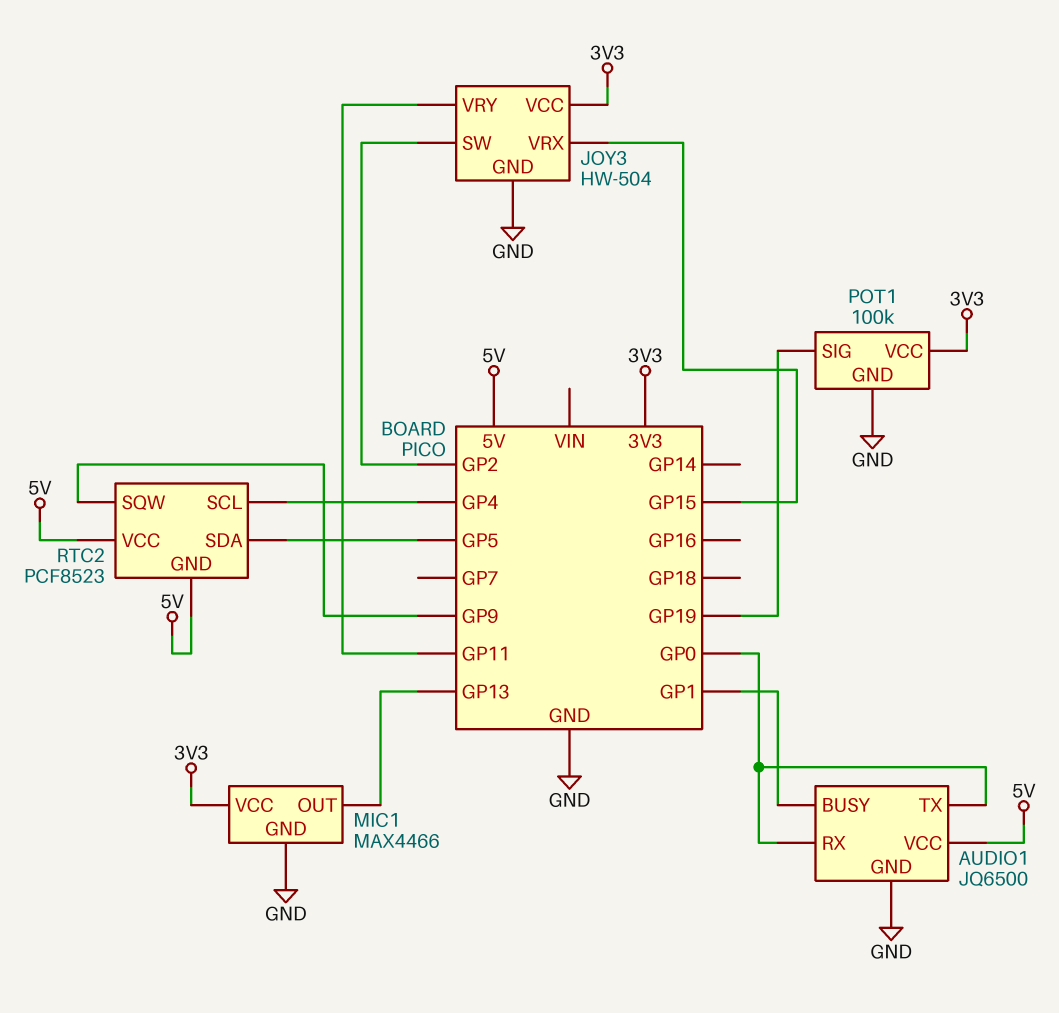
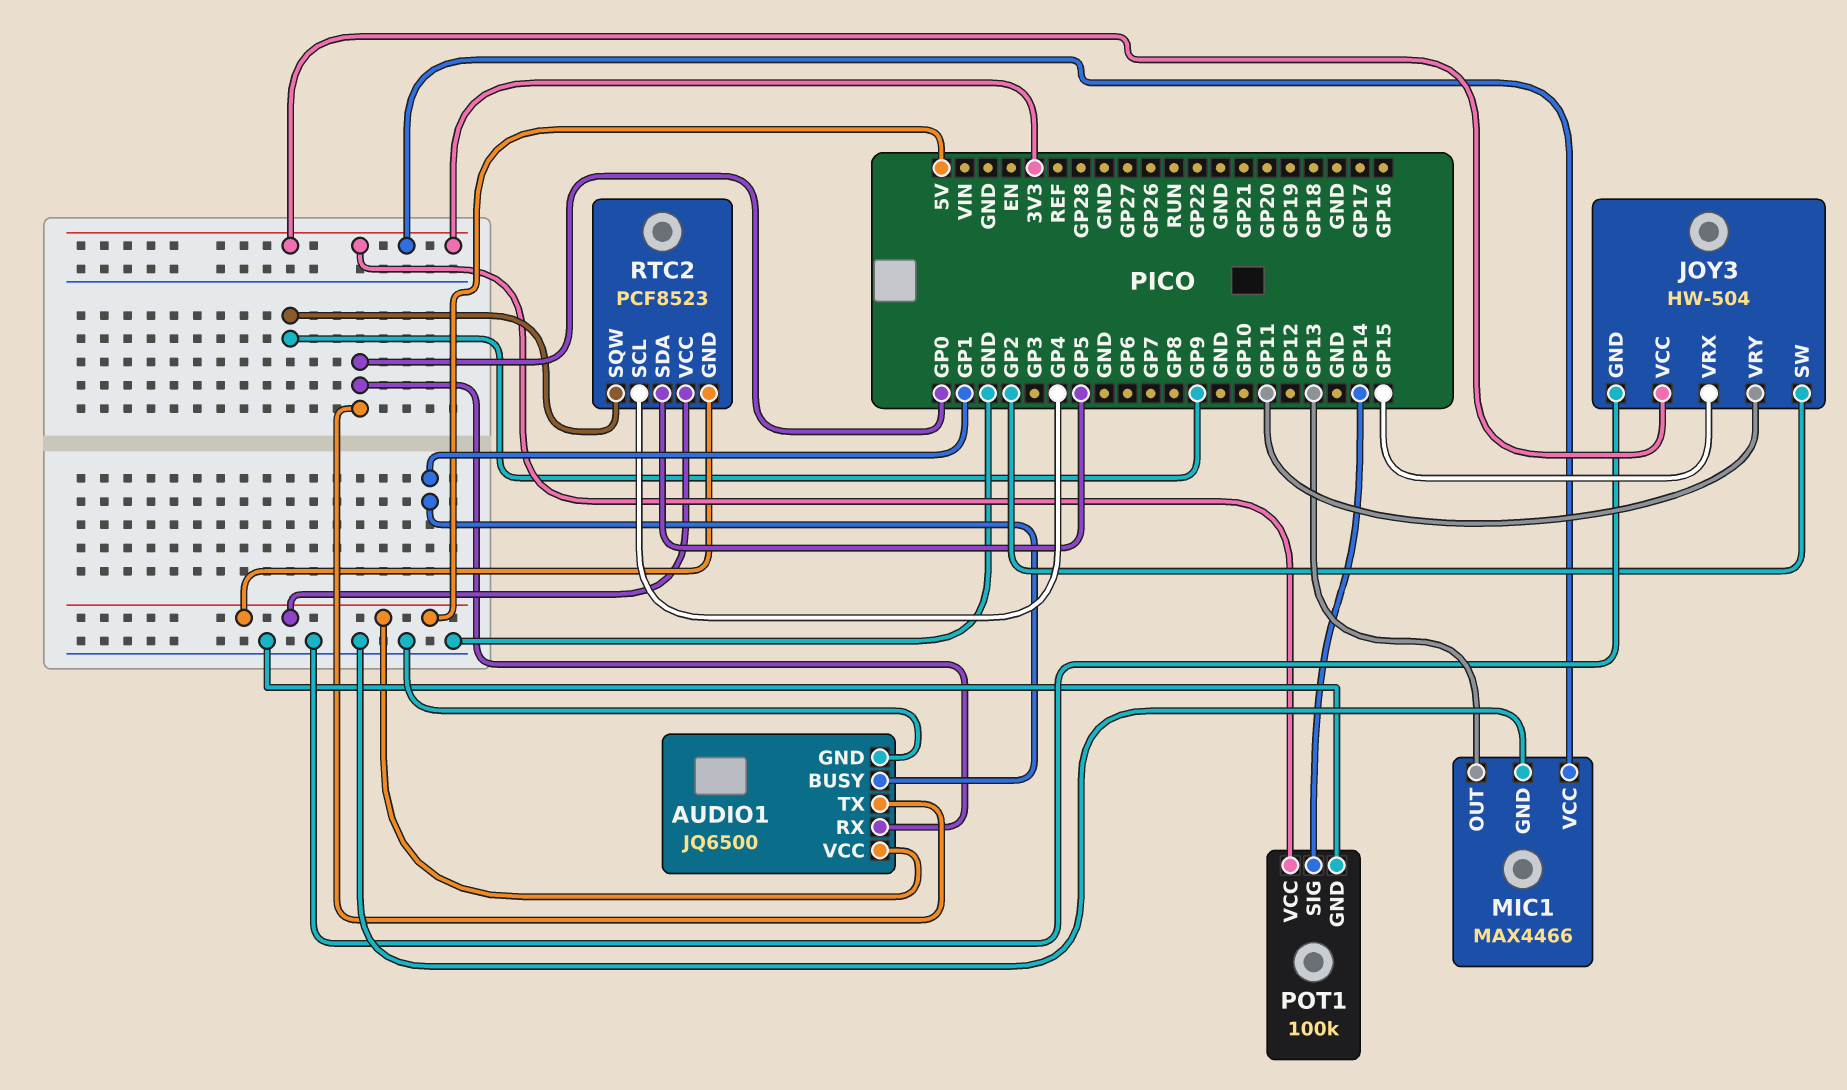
POT1 pin SIG: GP19 -> GP14

